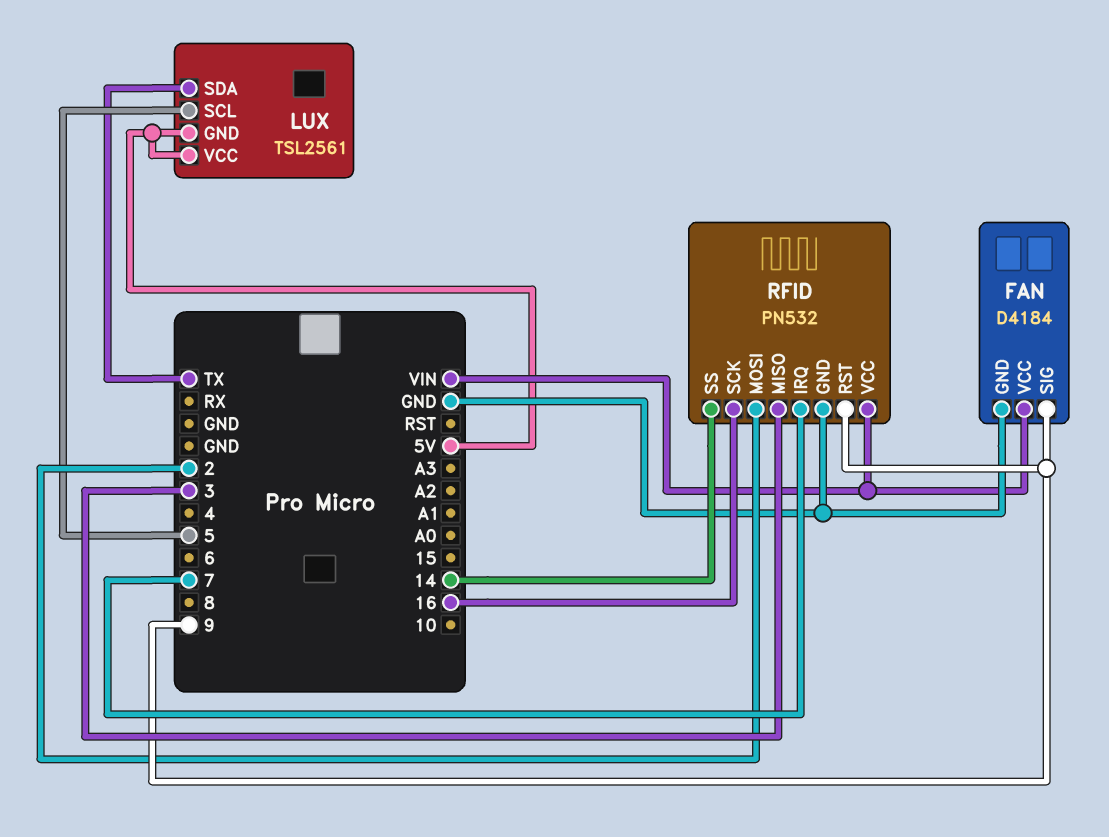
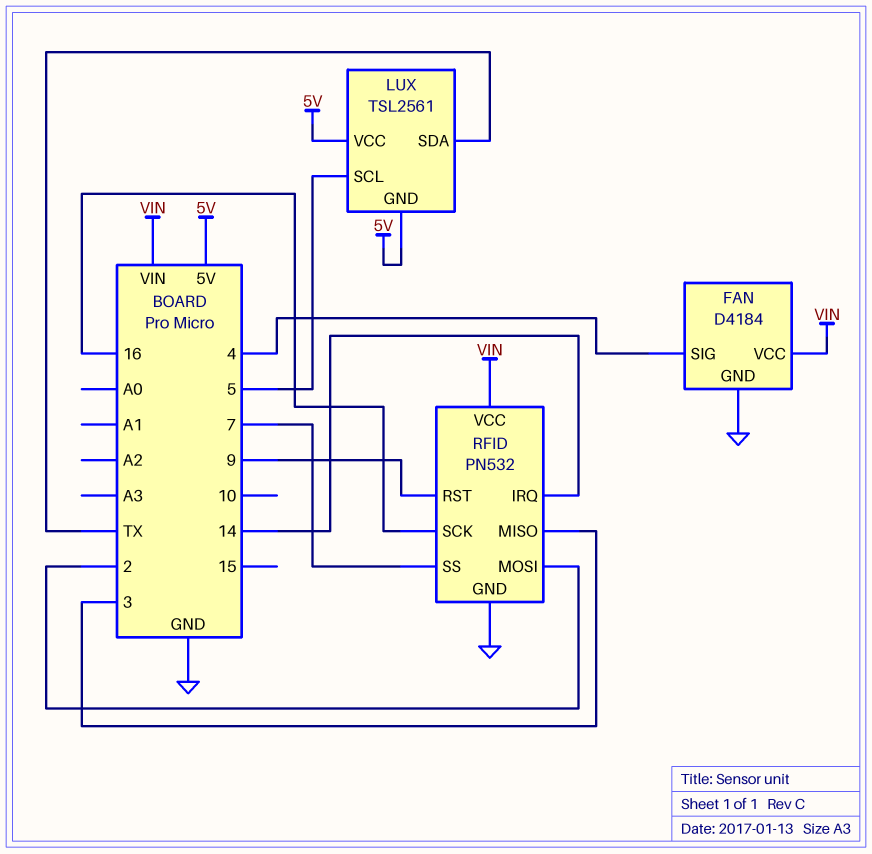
FAN pin SIG: 9 -> 4
RFID pin IRQ: 7 -> 14
RFID pin SS: 14 -> 7

